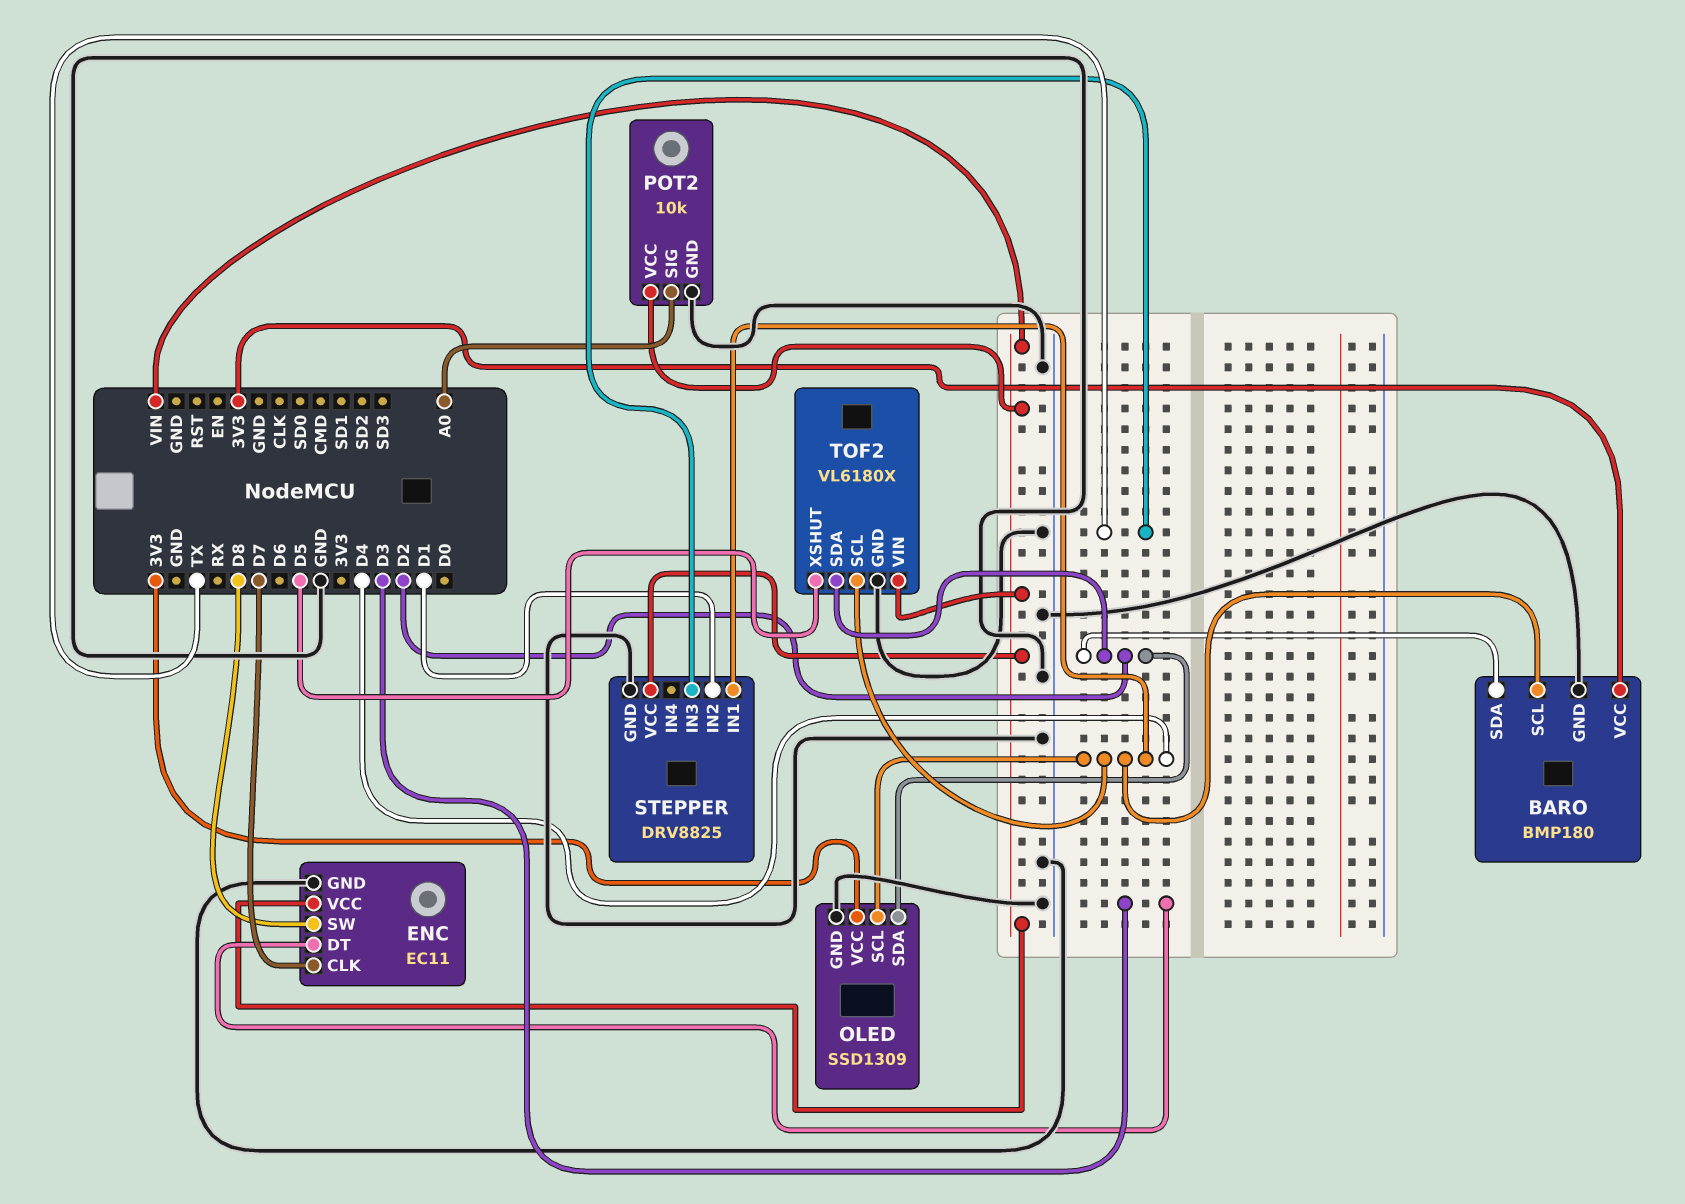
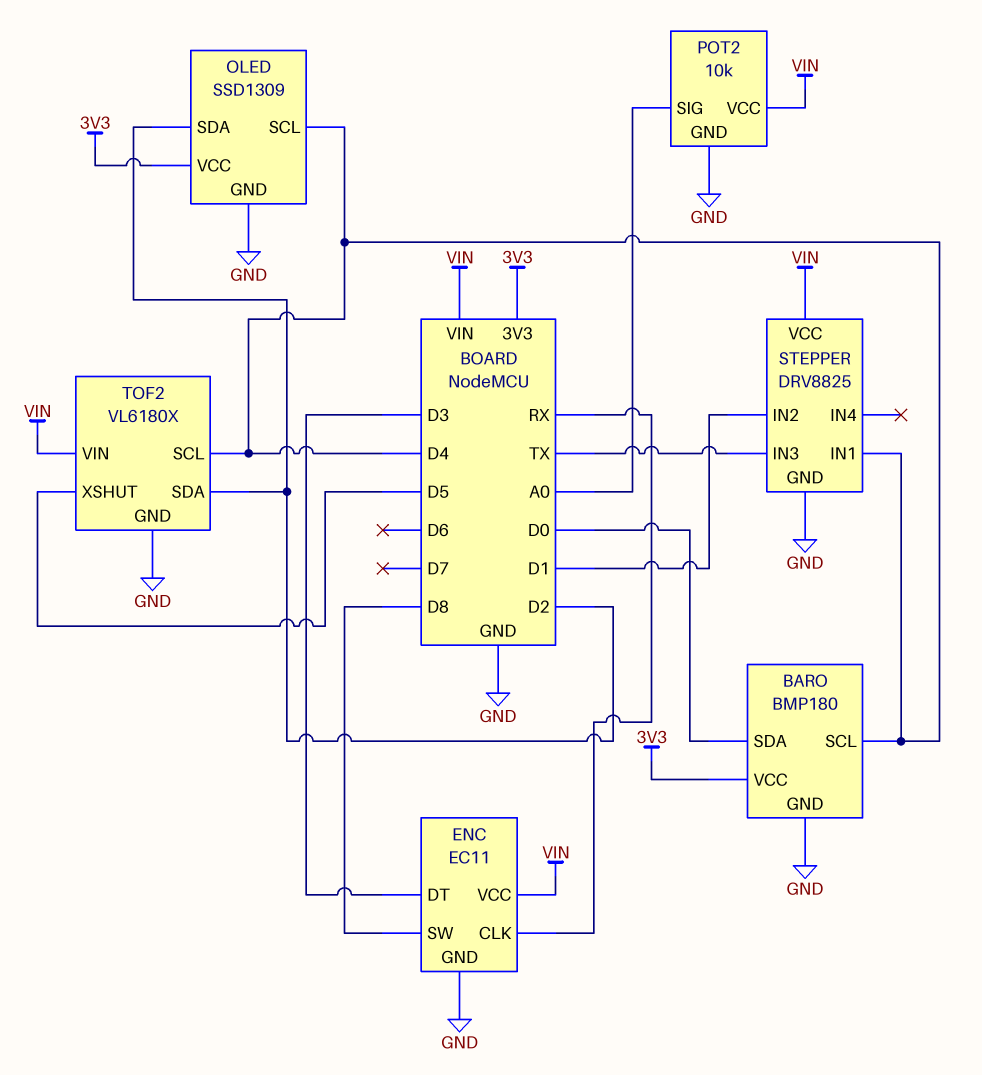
BARO pin SDA: D2 -> D0
ENC pin CLK: D7 -> RX

